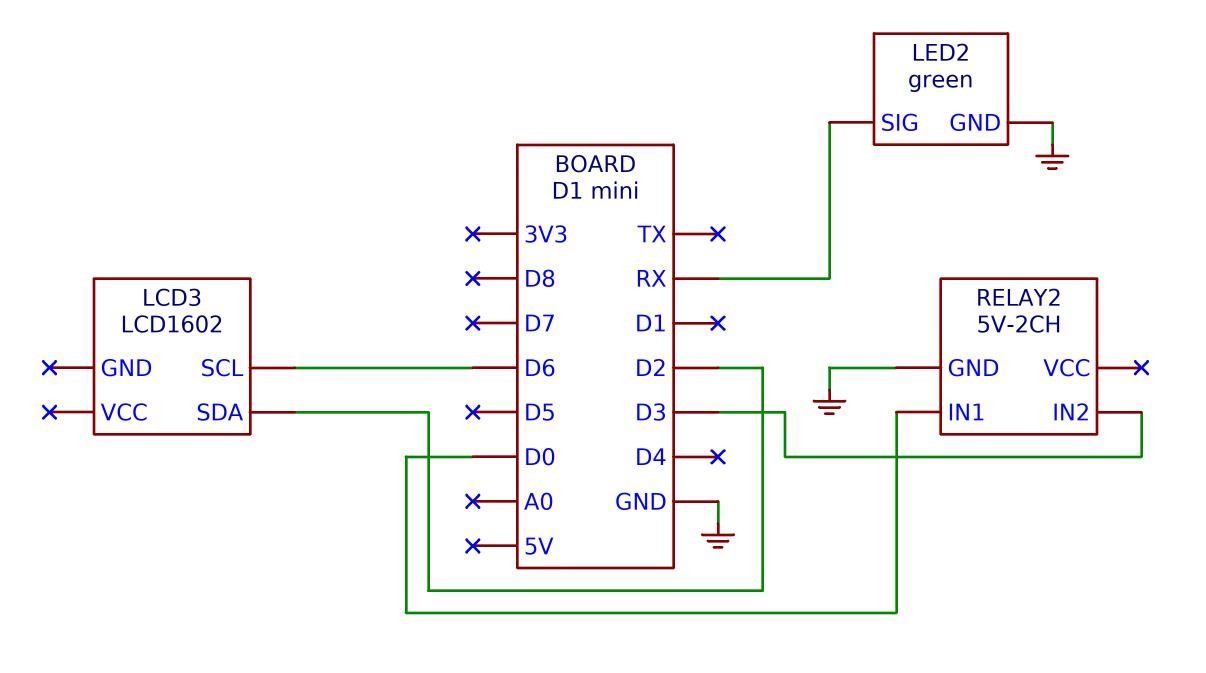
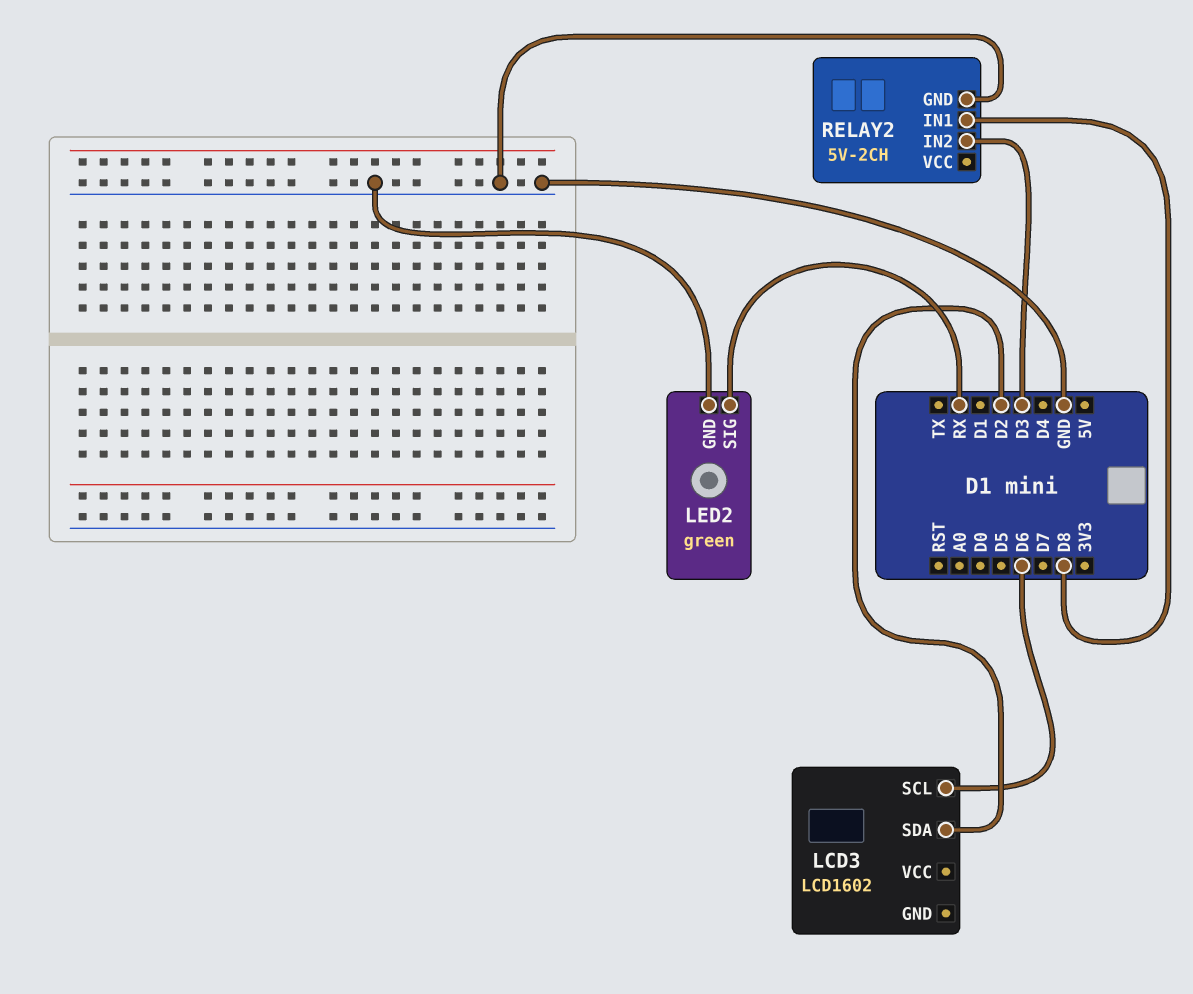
RELAY2 pin IN1: D0 -> D8

